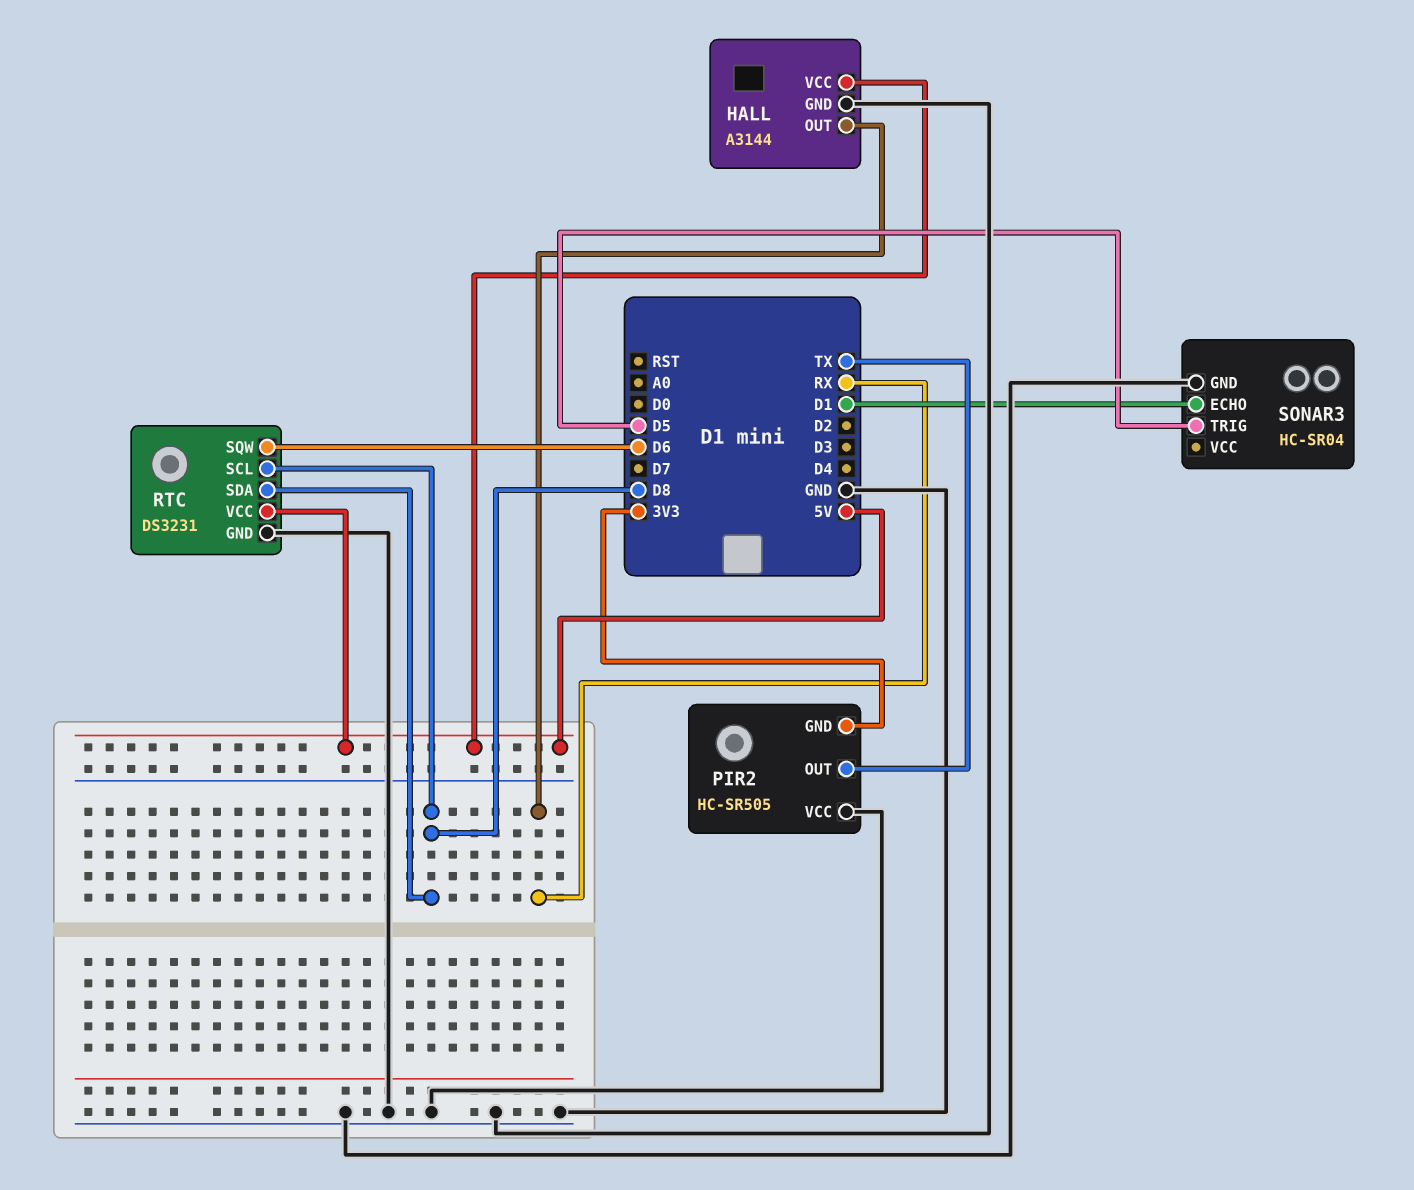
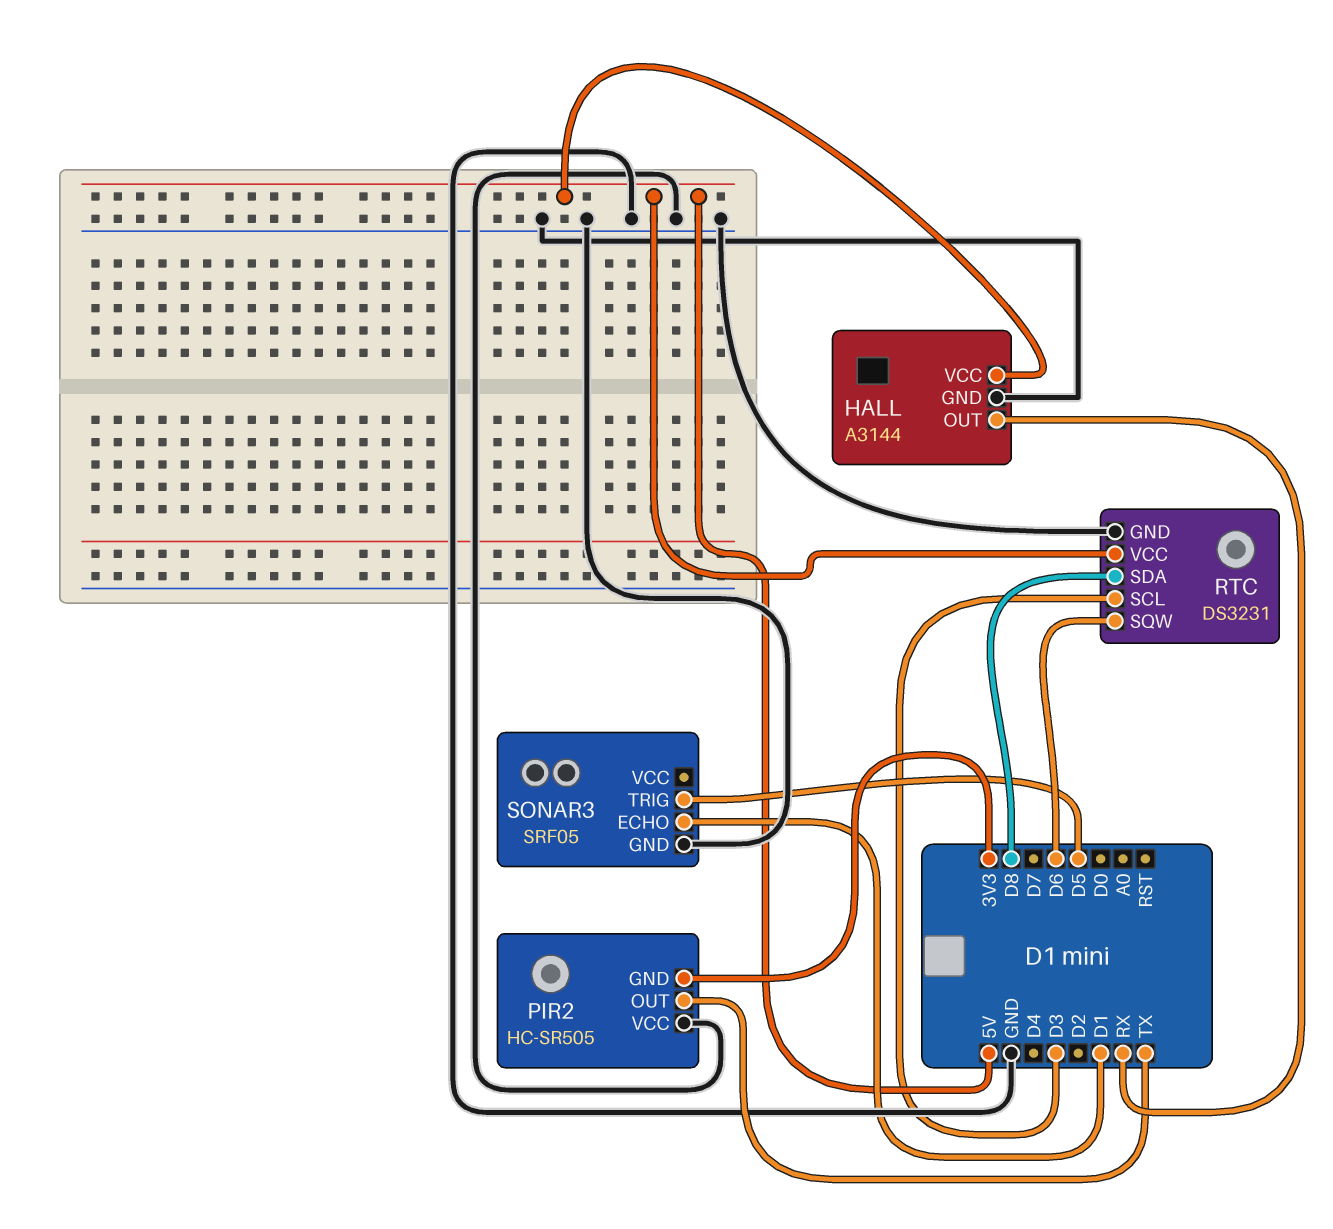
RTC pin SCL: D8 -> D3
SONAR3: HC-SR04 -> SRF05

